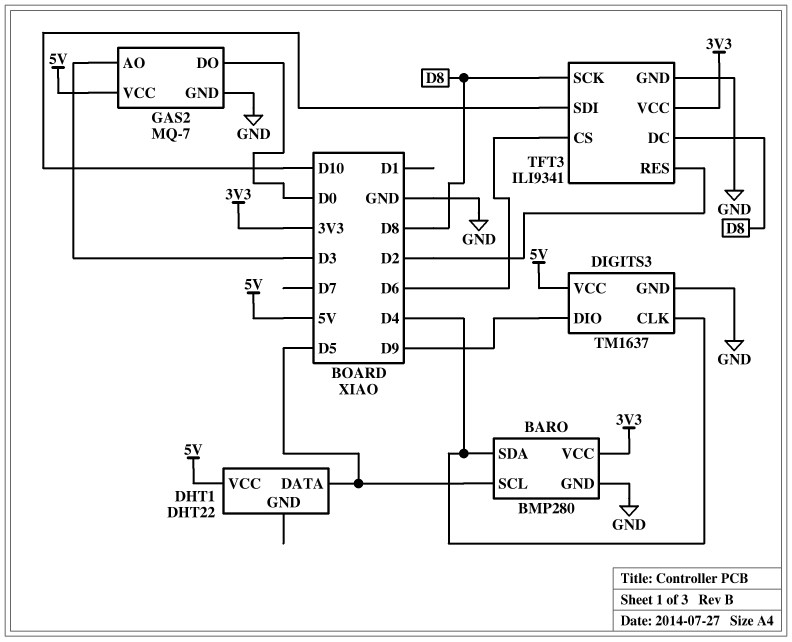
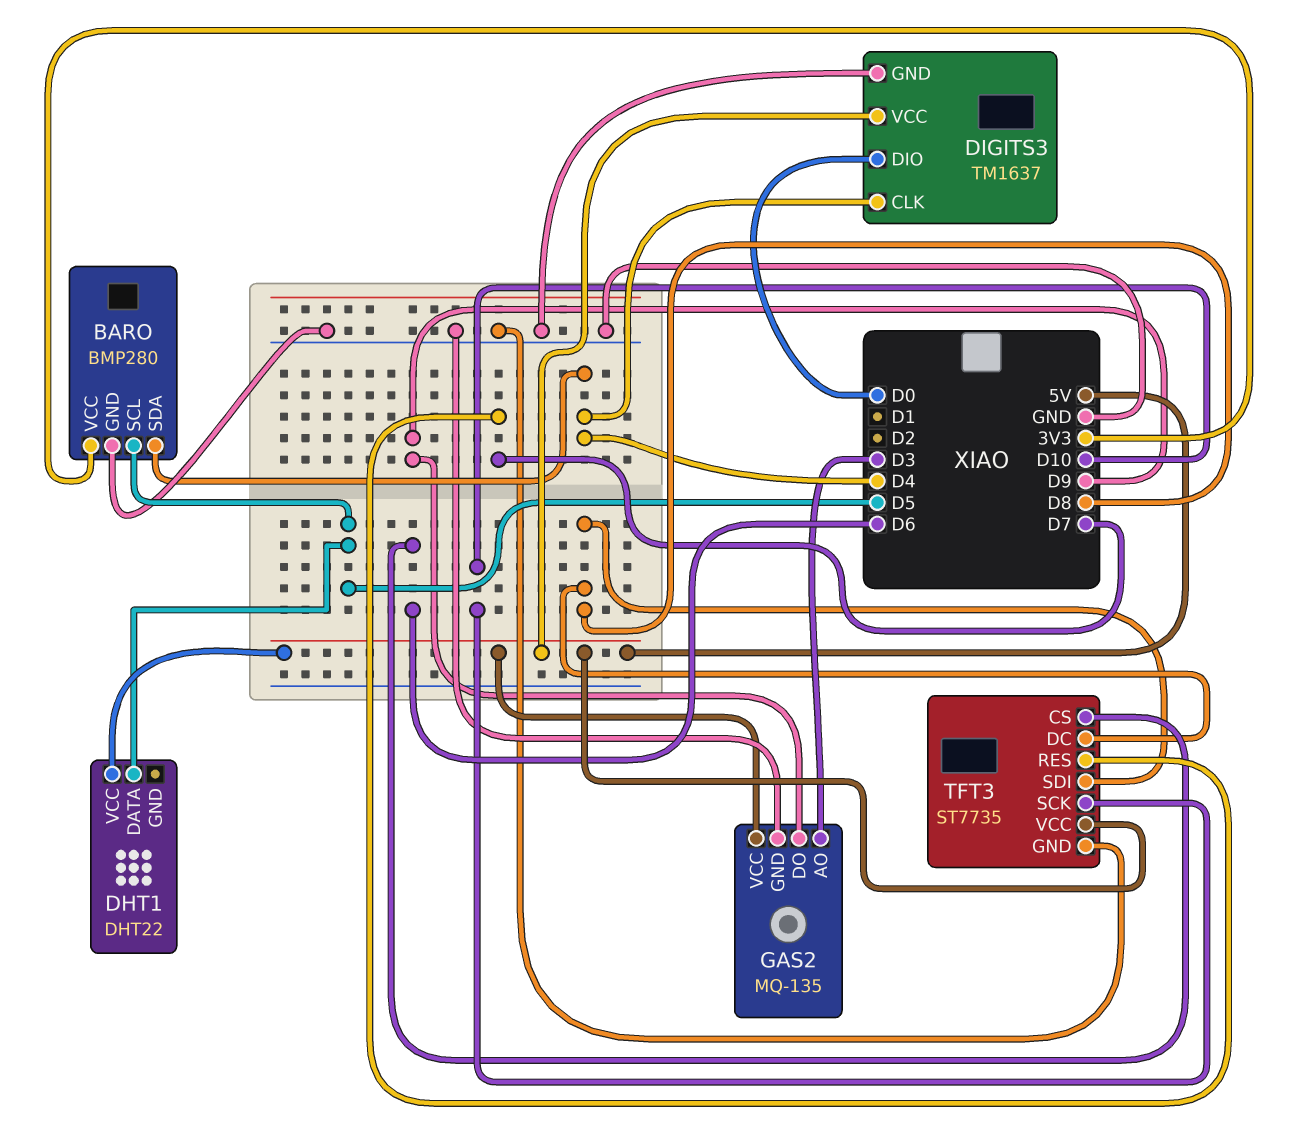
DIGITS3 pin DIO: D9 -> D0
GAS2: MQ-7 -> MQ-135
GAS2 pin DO: D0 -> D9
TFT3: ILI9341 -> ST7735
TFT3 pin RES: D2 -> D7
TFT3 pin SCK: D8 -> D10
TFT3 pin SDI: D10 -> D8
TFT3 pin VCC: 3V3 -> 5V

